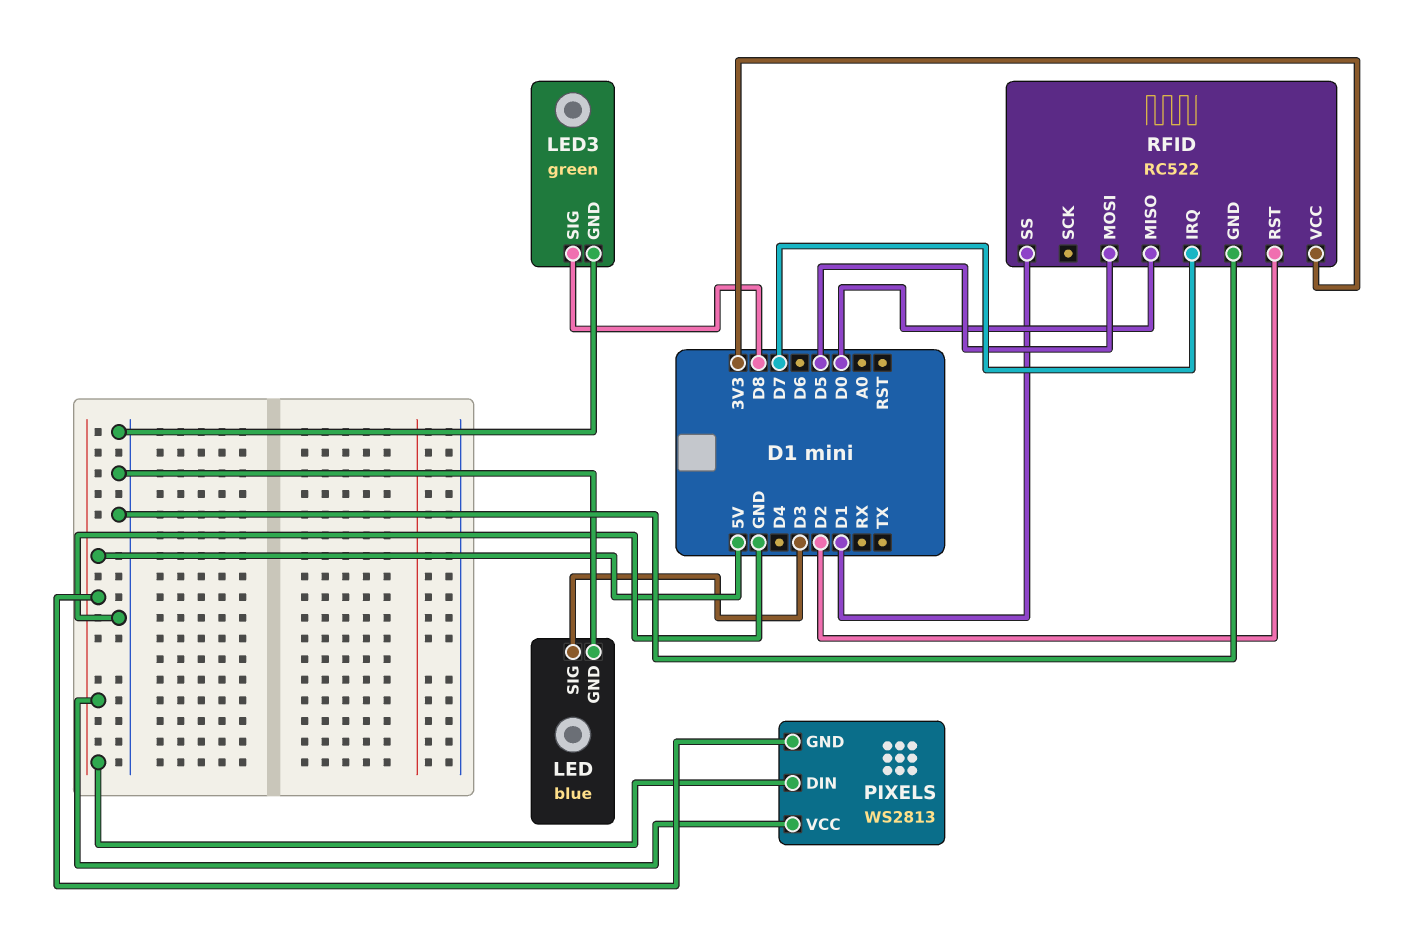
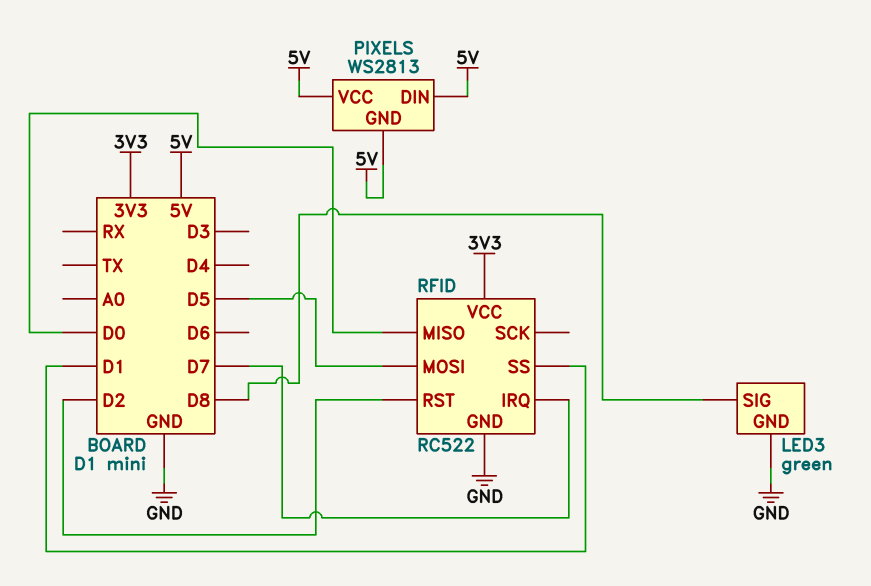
LED: blue -> none
LED pin GND: GND -> none
LED pin SIG: D3 -> none

